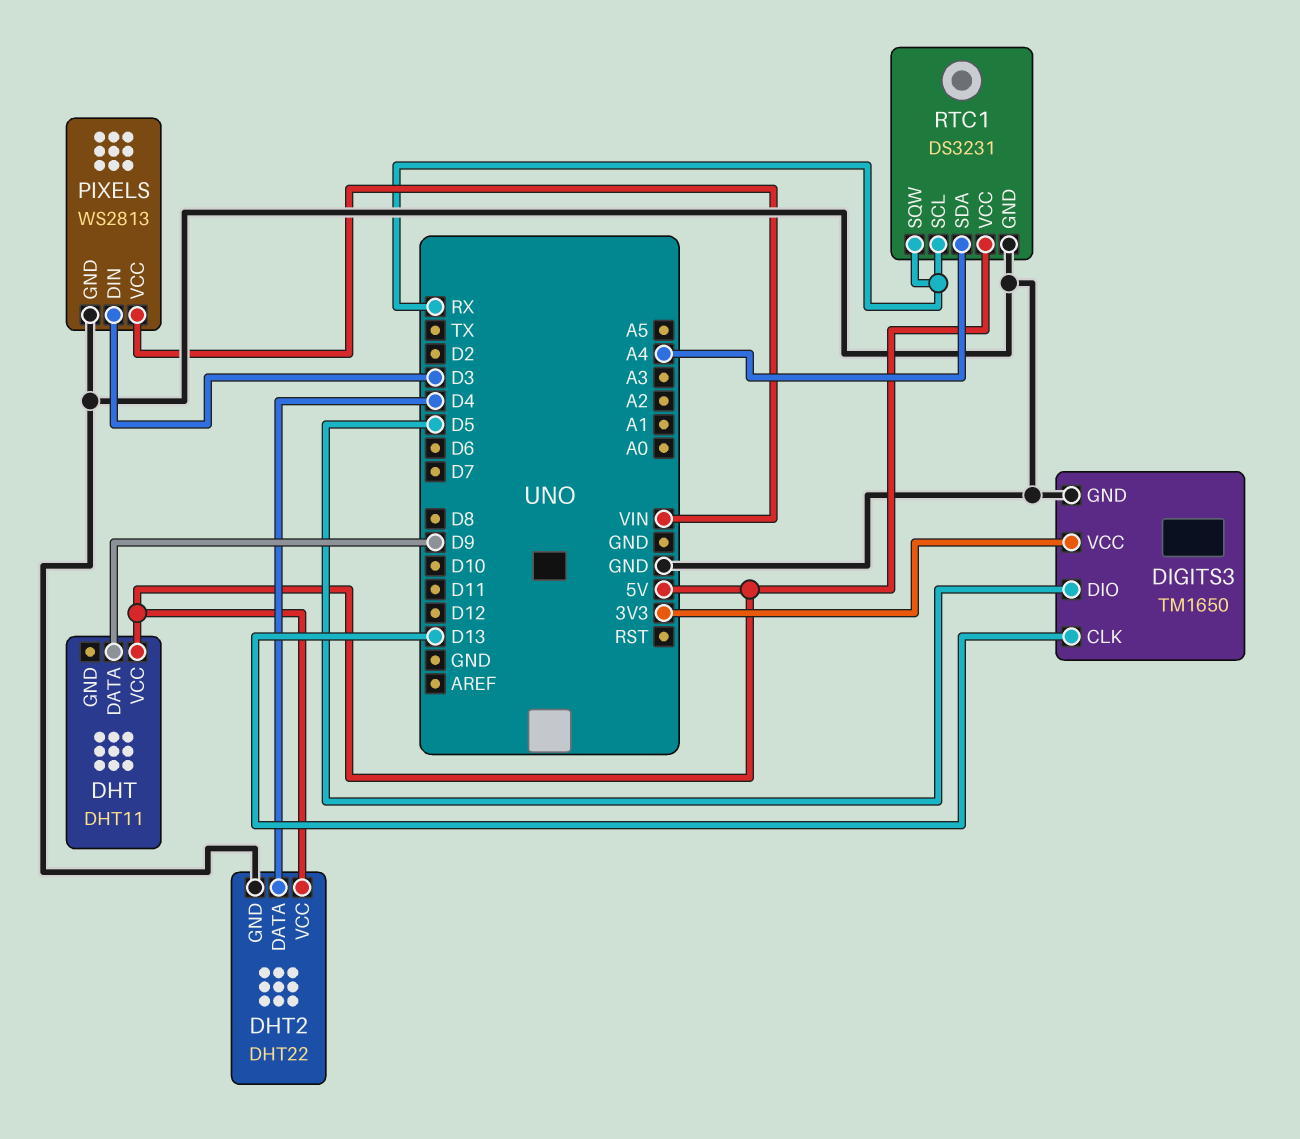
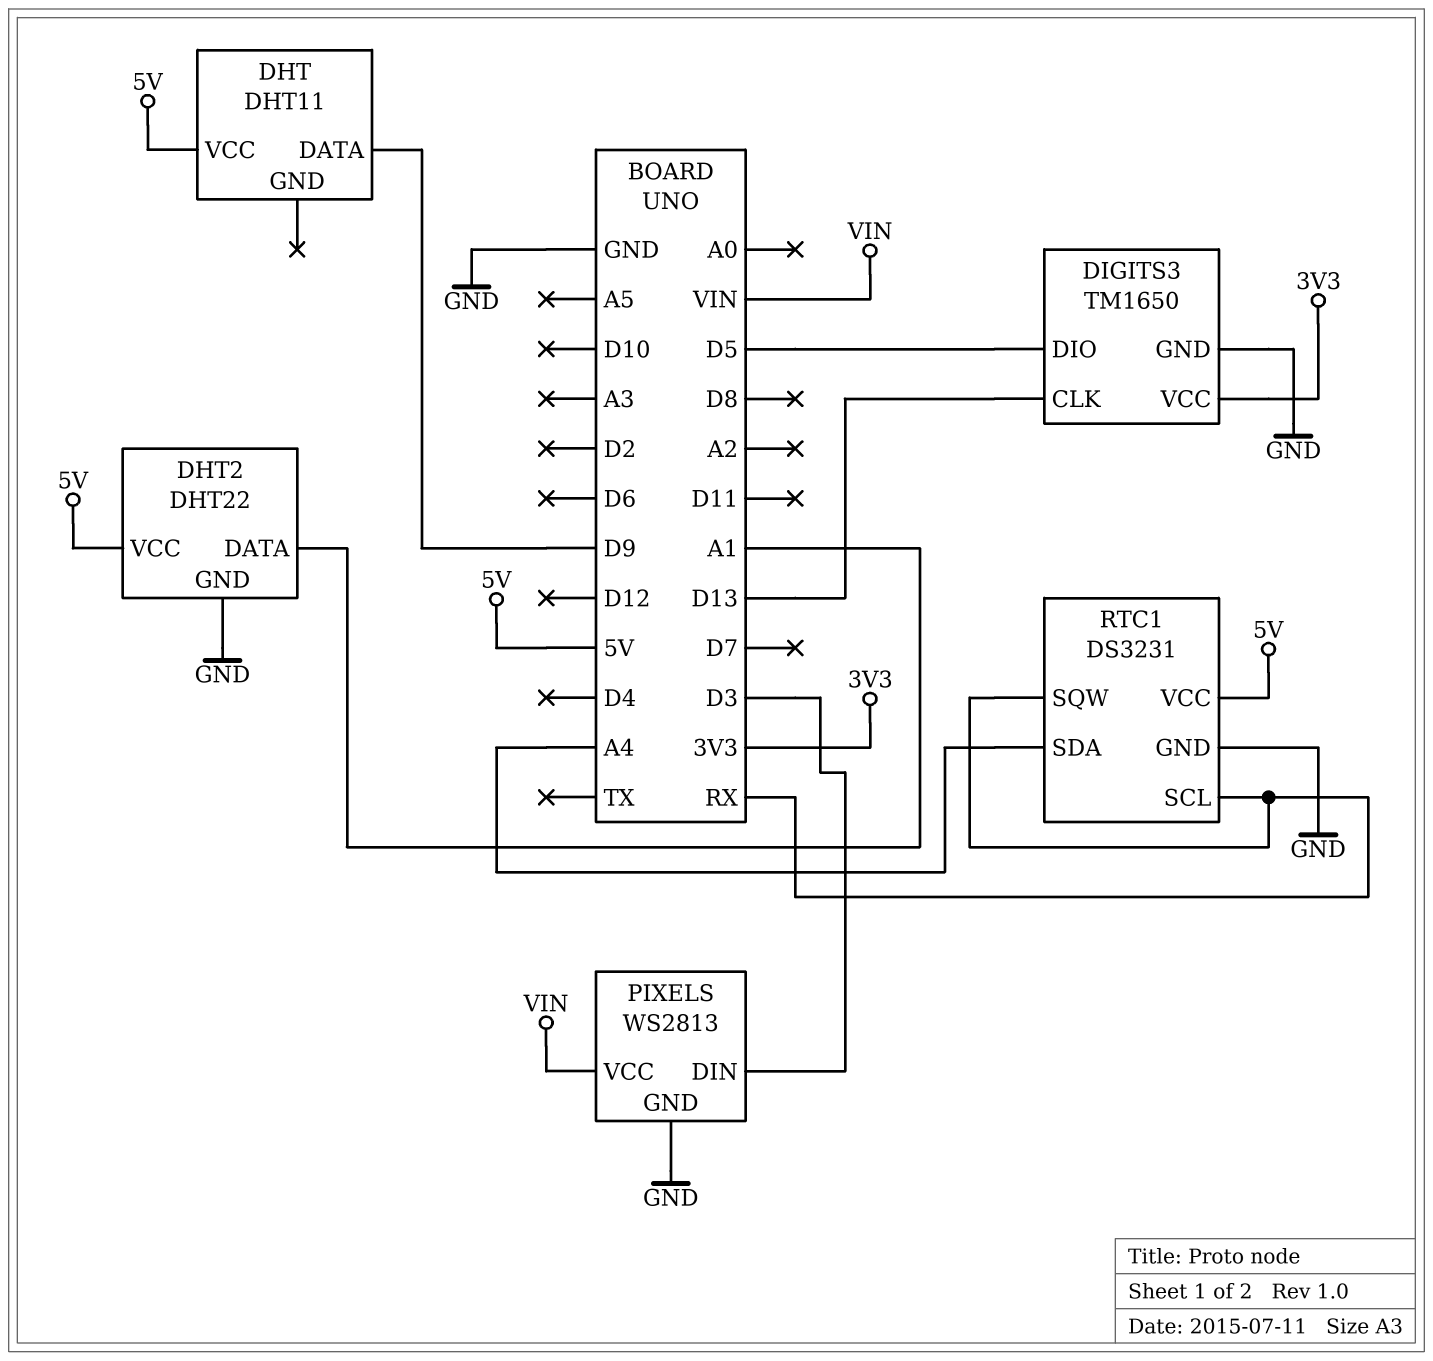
DHT2 pin DATA: D4 -> A1

